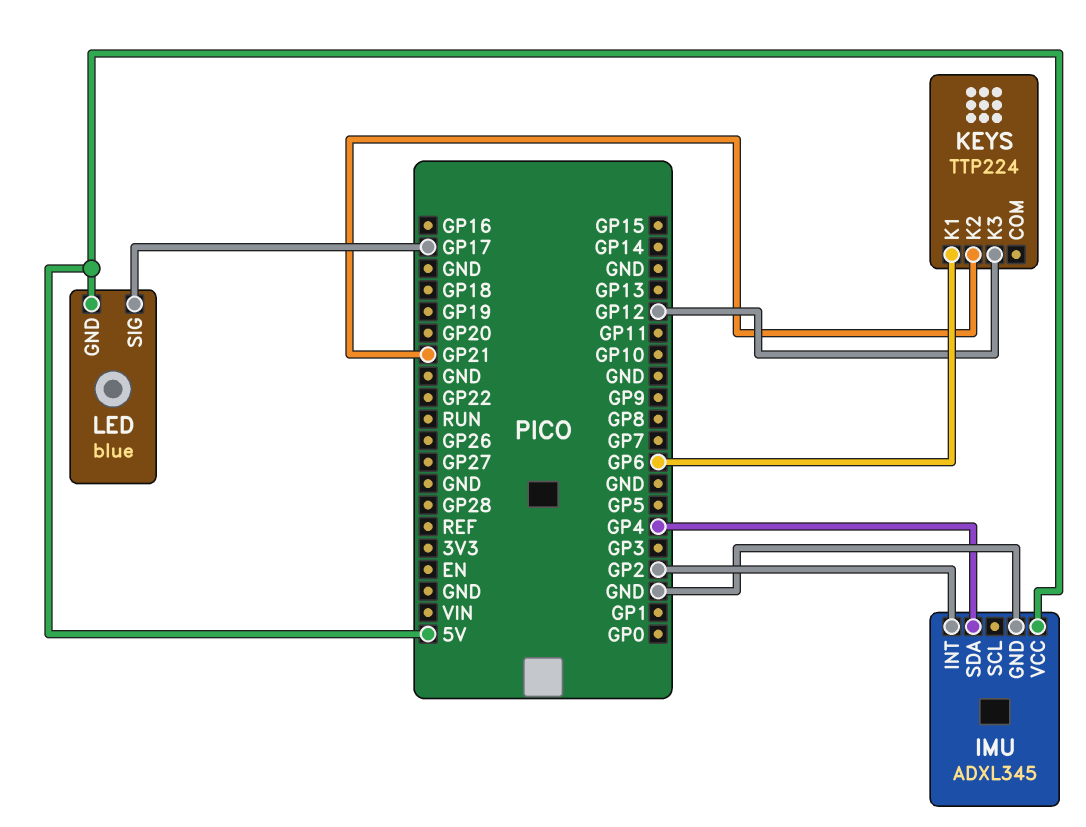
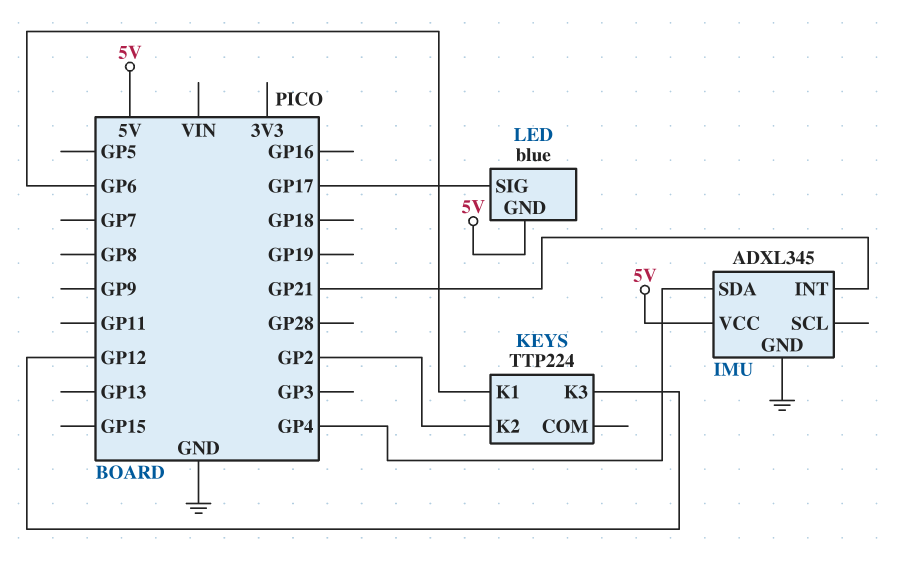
IMU pin INT: GP2 -> GP21
KEYS pin K2: GP21 -> GP2

